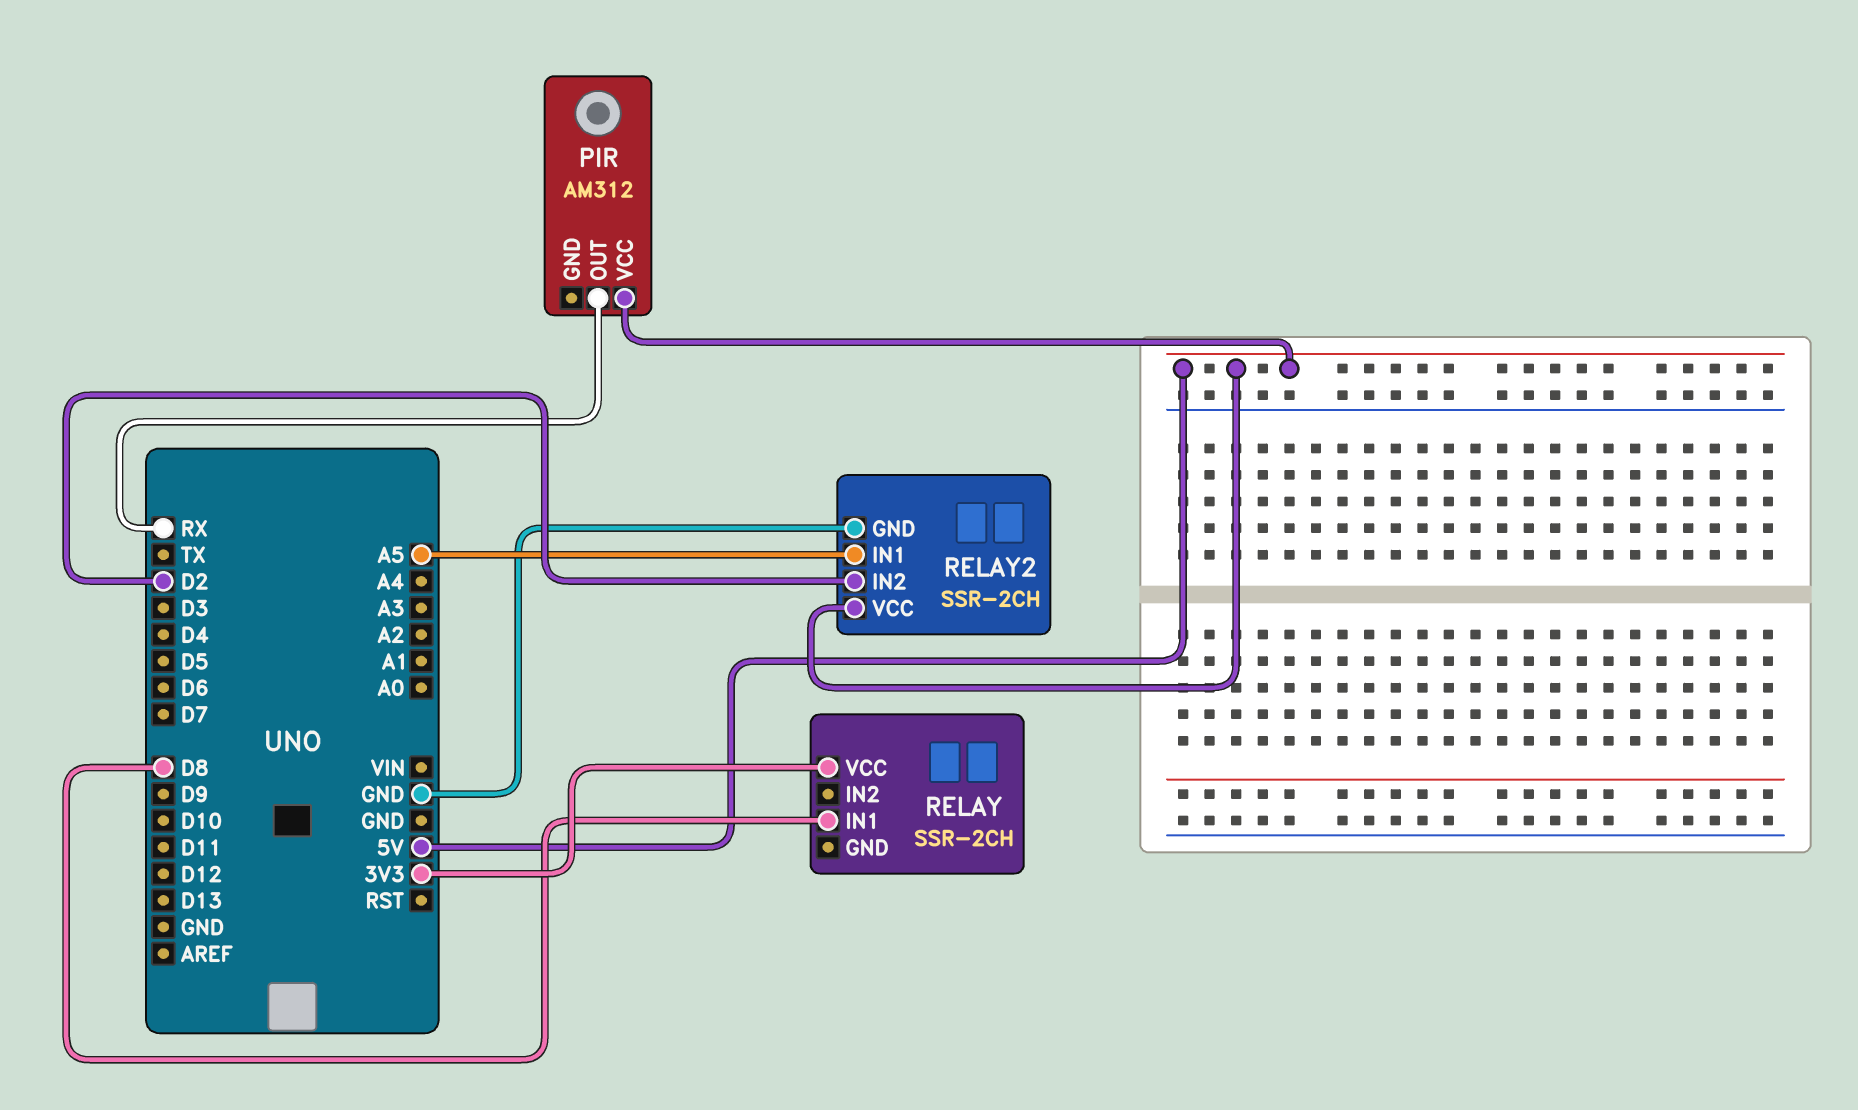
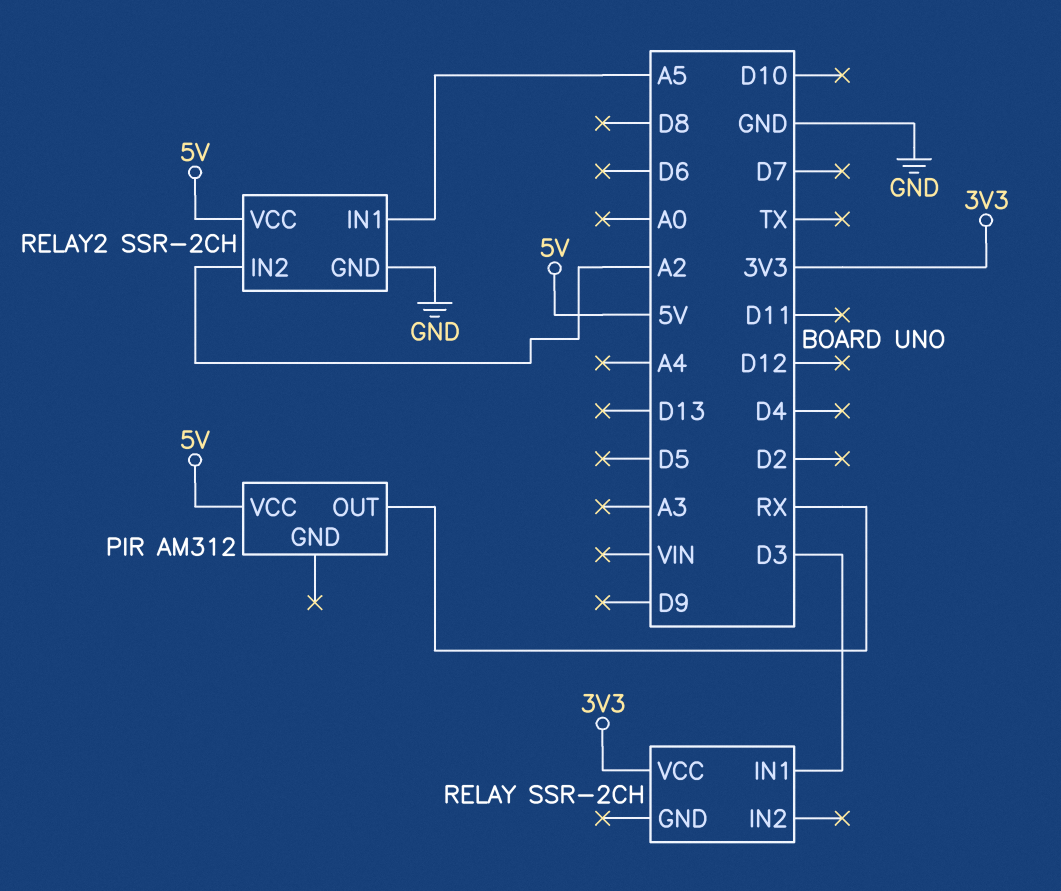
RELAY pin IN1: D8 -> D3
RELAY2 pin IN2: D2 -> A2

